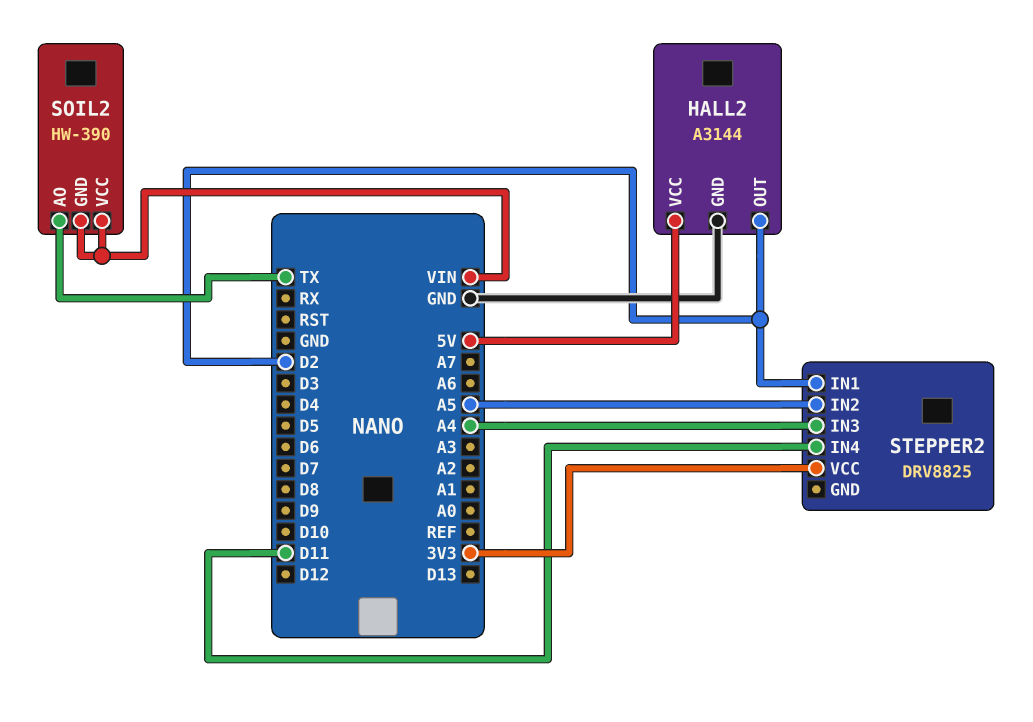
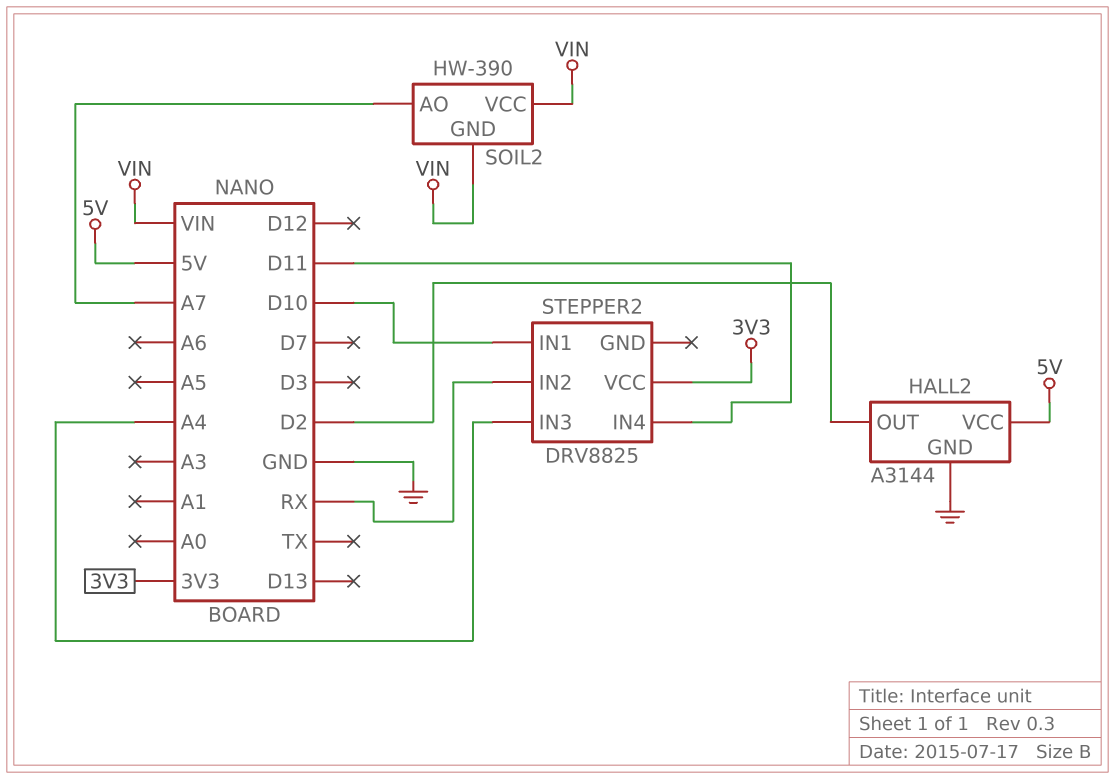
SOIL2 pin AO: TX -> A7
STEPPER2 pin IN1: D2 -> D10
STEPPER2 pin IN2: A5 -> RX

